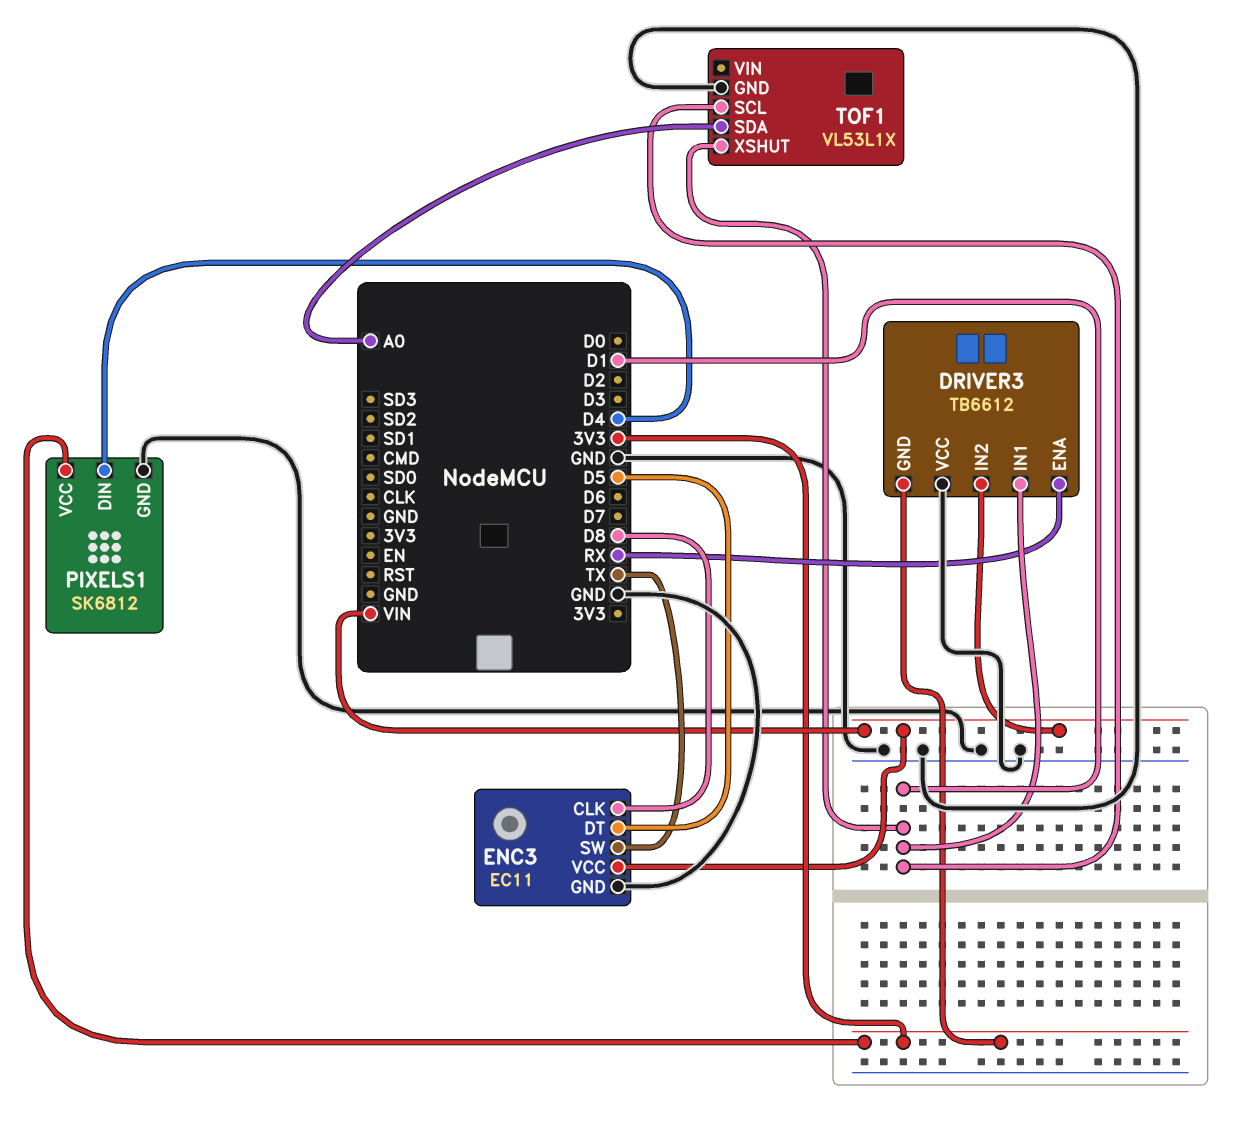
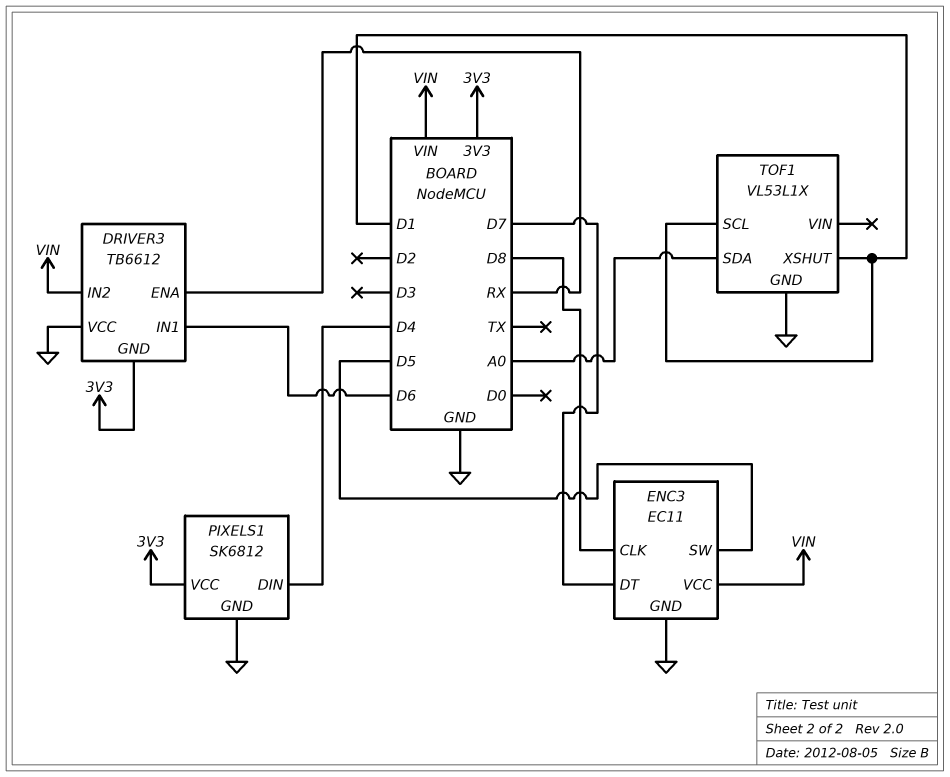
DRIVER3 pin IN1: D1 -> D6
ENC3 pin DT: D5 -> D7
ENC3 pin SW: TX -> D5

